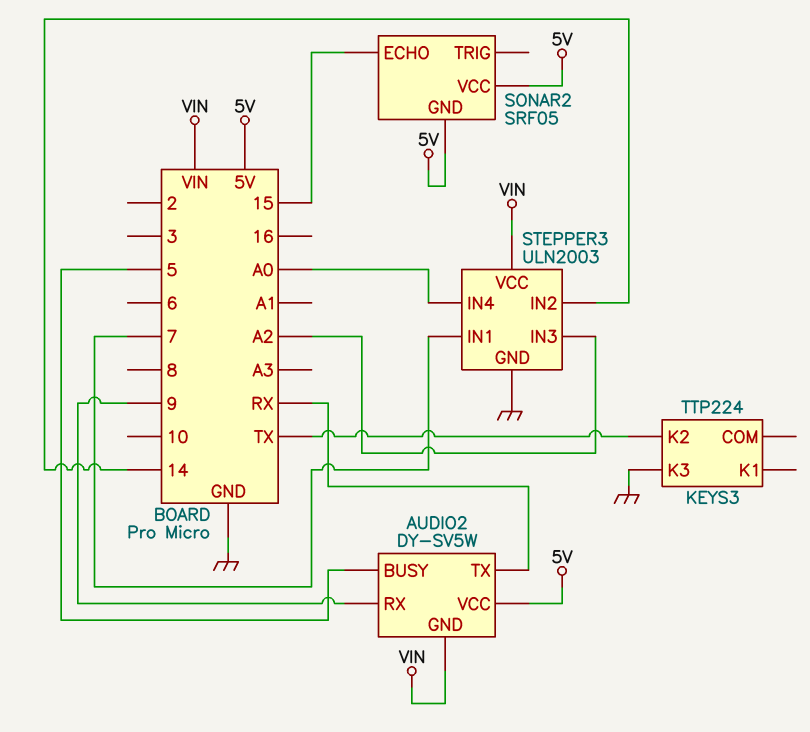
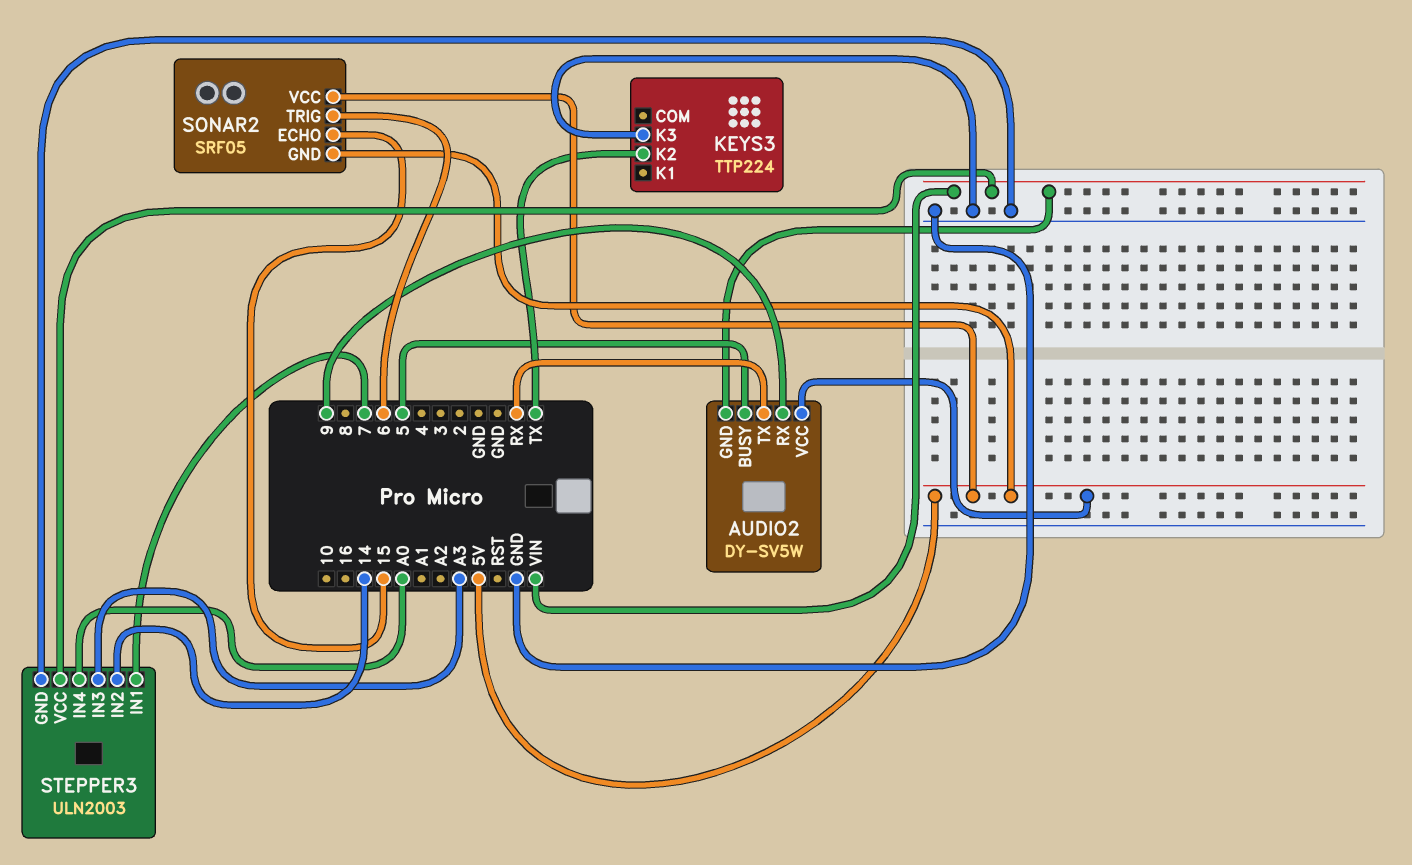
SONAR2 pin TRIG: none -> 6
STEPPER3 pin IN3: A2 -> A3

